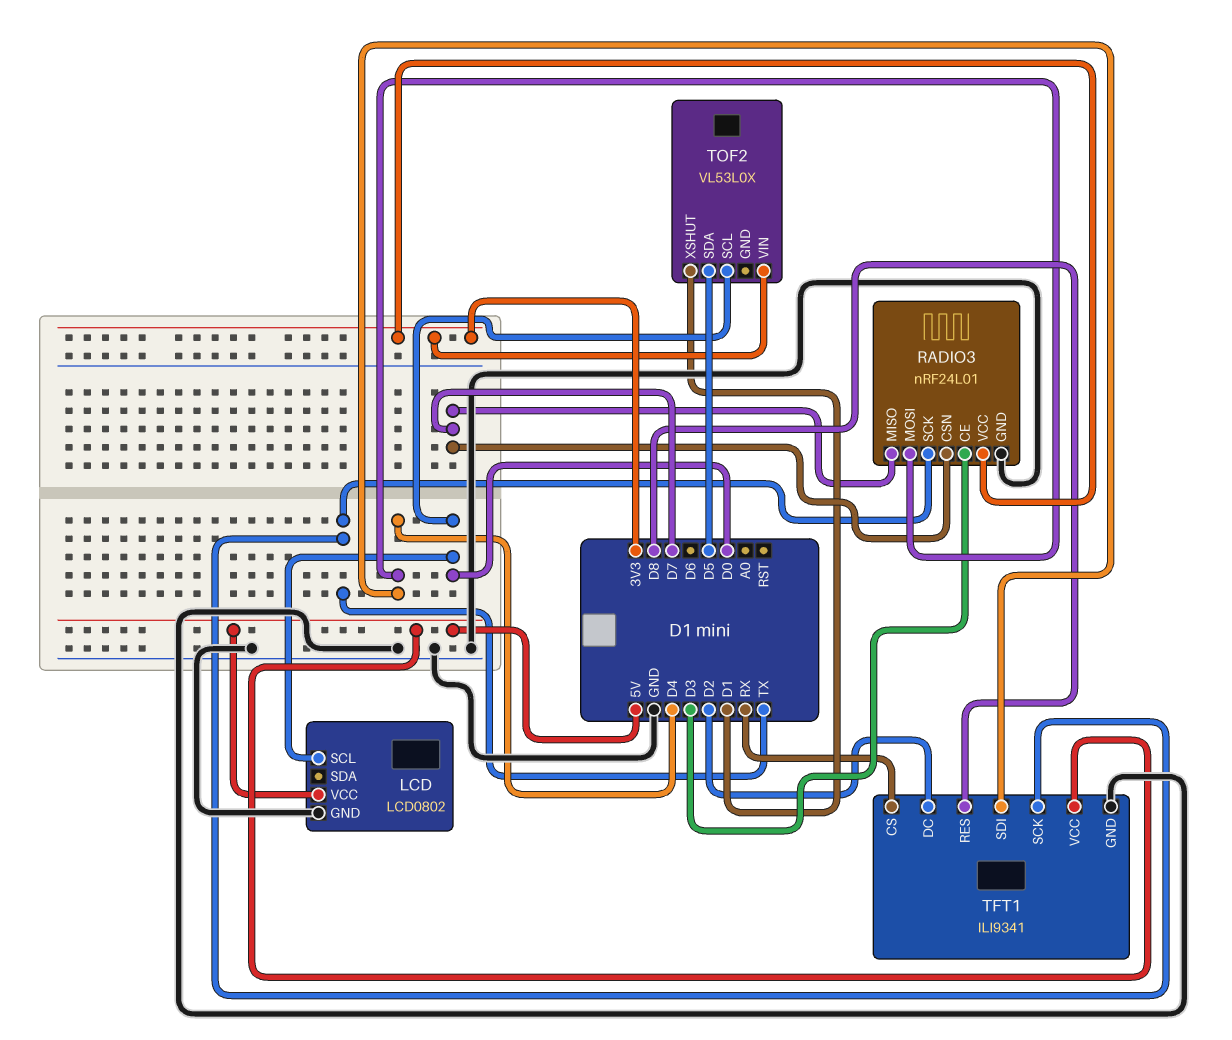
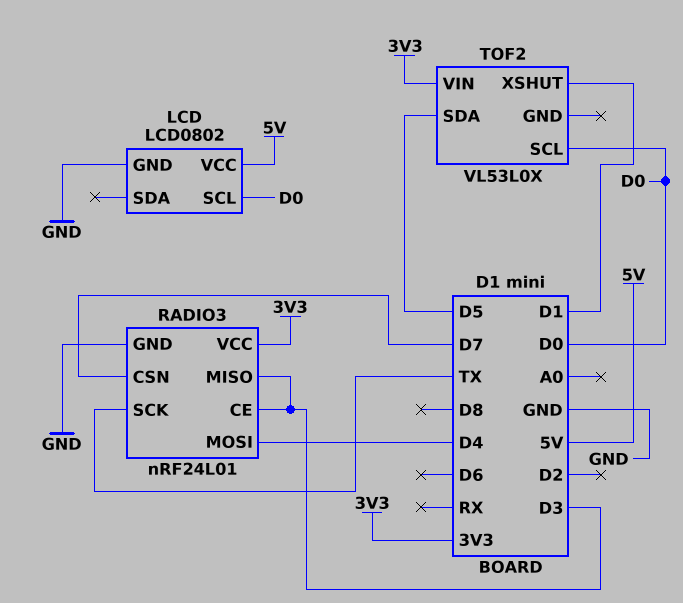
RADIO3 pin MISO: D7 -> D3
TFT1: ILI9341 -> none
TFT1 pin CS: RX -> none
TFT1 pin DC: D2 -> none
TFT1 pin GND: GND -> none
TFT1 pin RES: D8 -> none
TFT1 pin SCK: TX -> none
TFT1 pin SDI: D4 -> none
TFT1 pin VCC: 5V -> none

